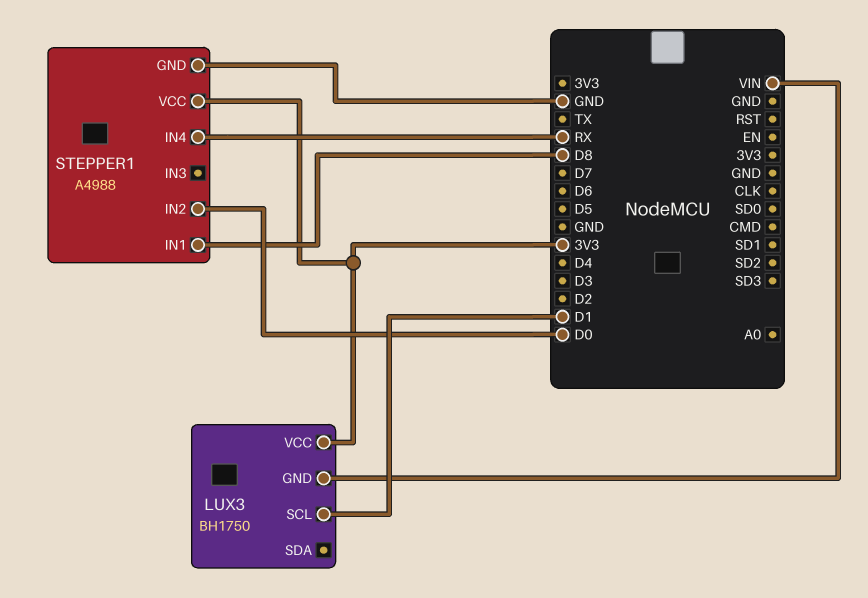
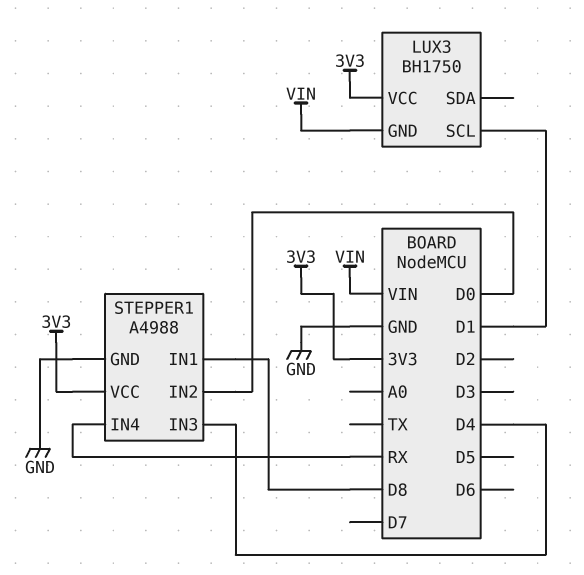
STEPPER1 pin IN3: none -> D4

